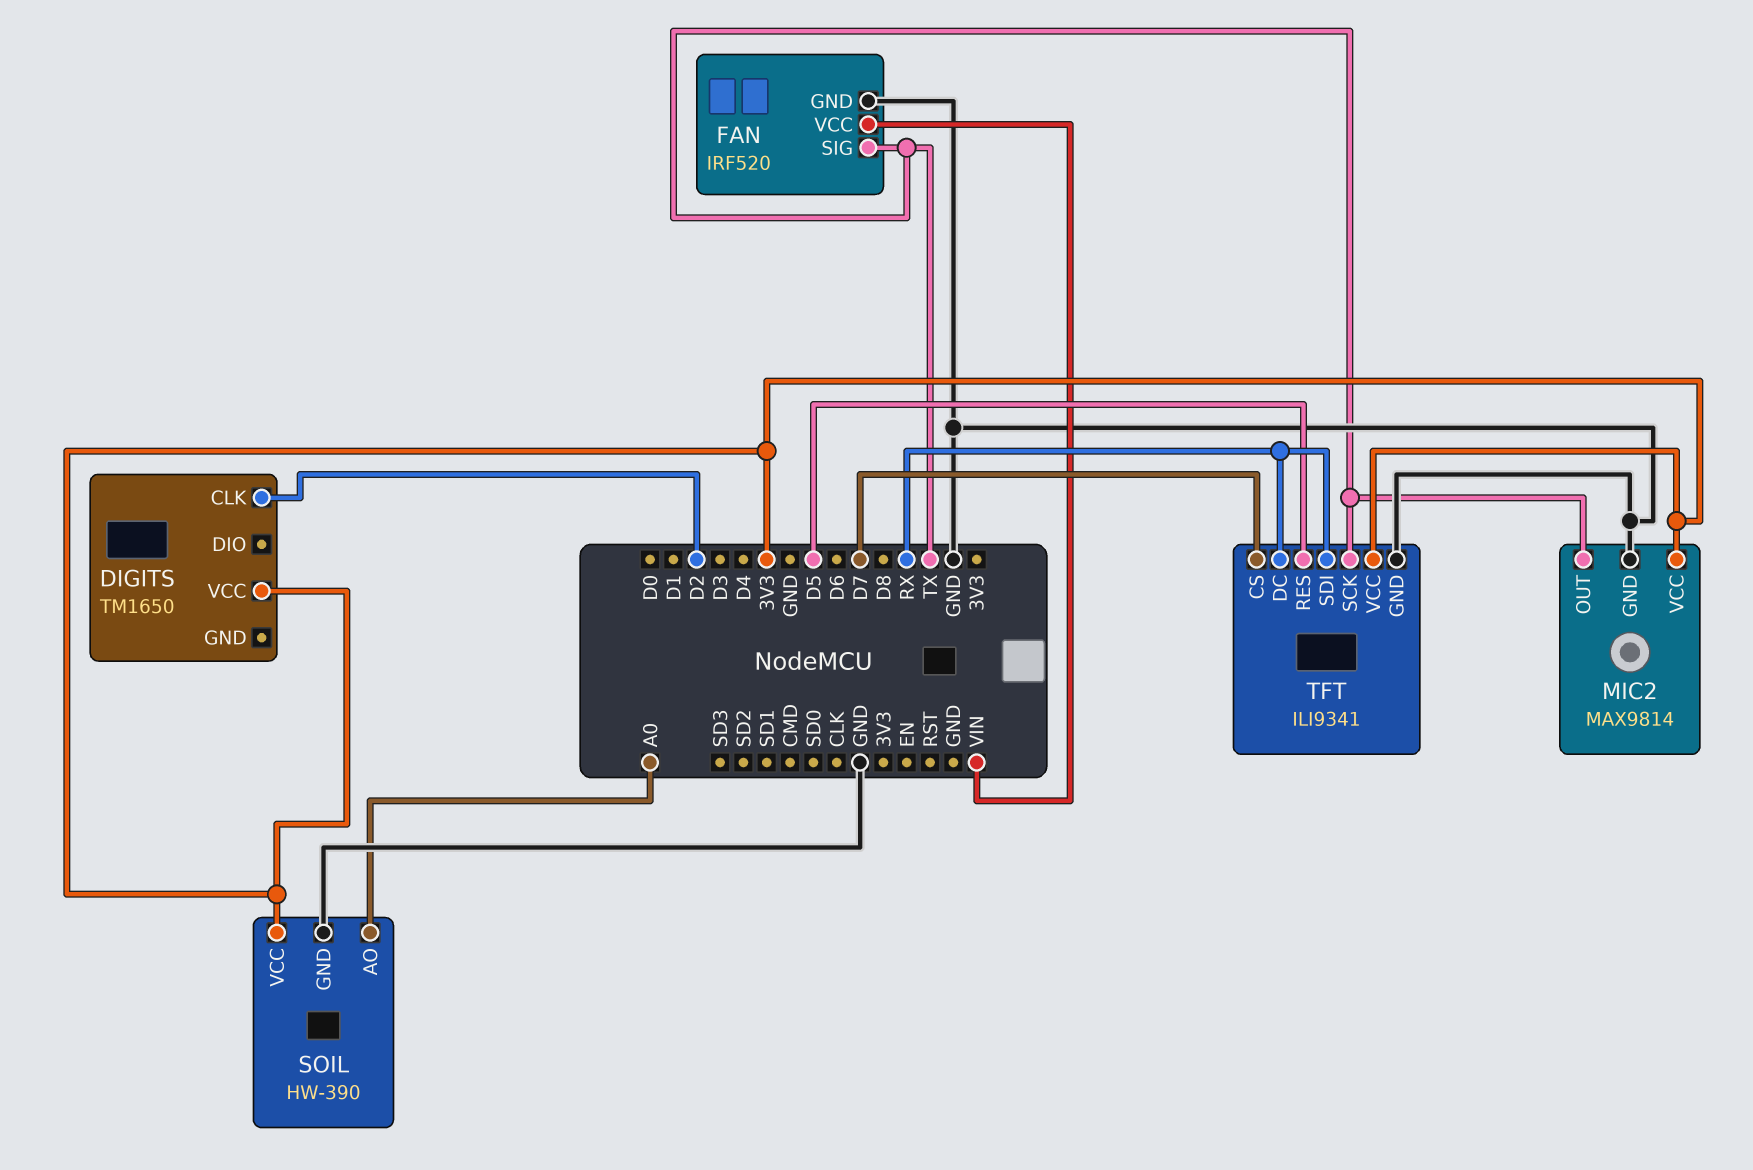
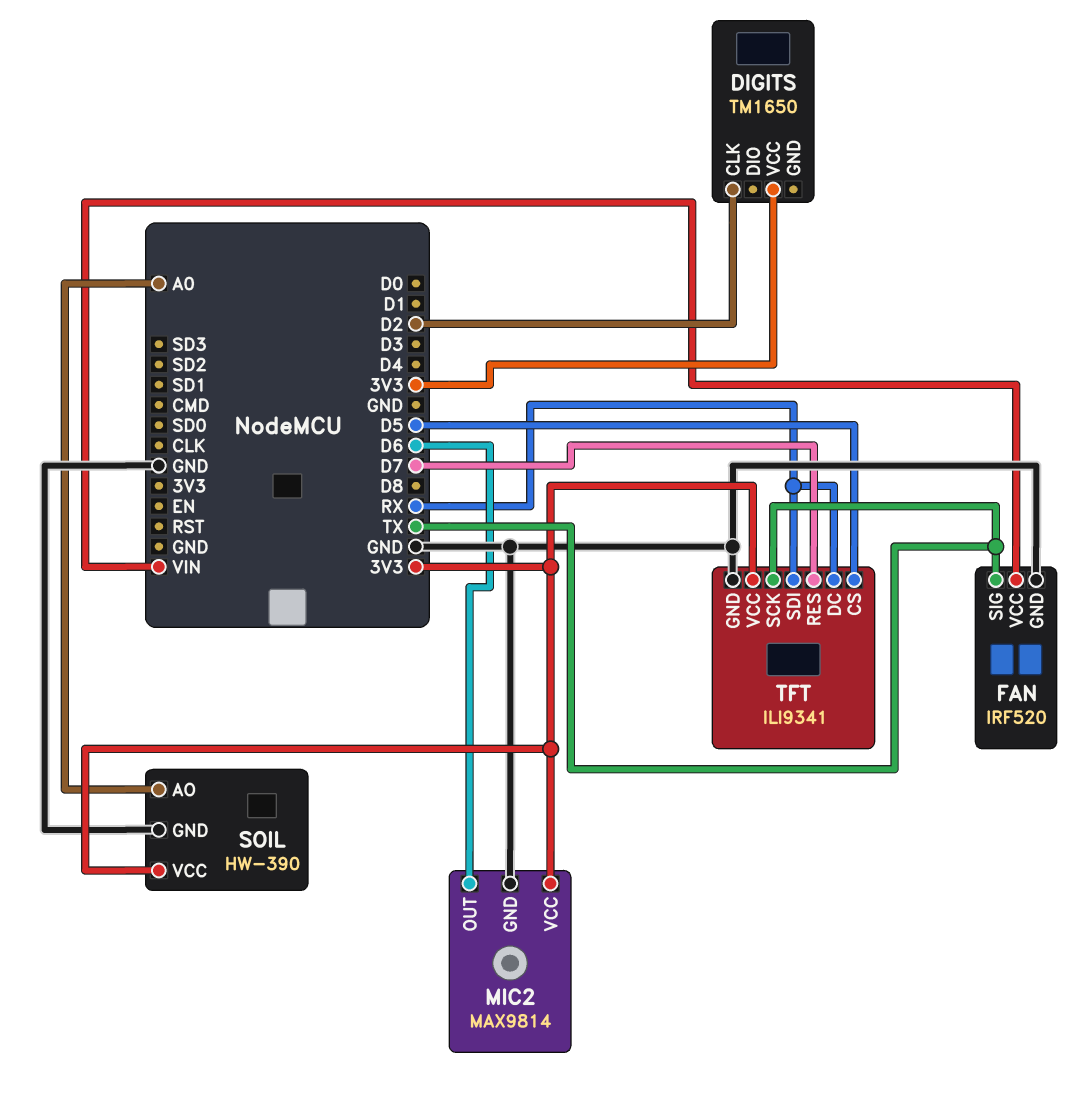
MIC2 pin OUT: TX -> D6
TFT pin CS: D7 -> D5
TFT pin RES: D5 -> D7

